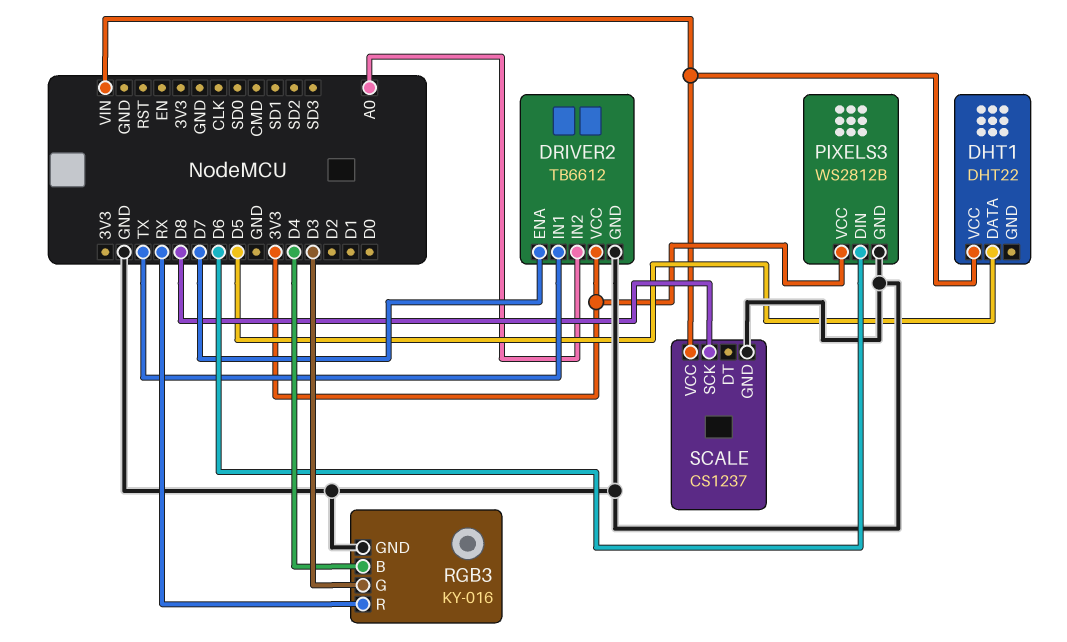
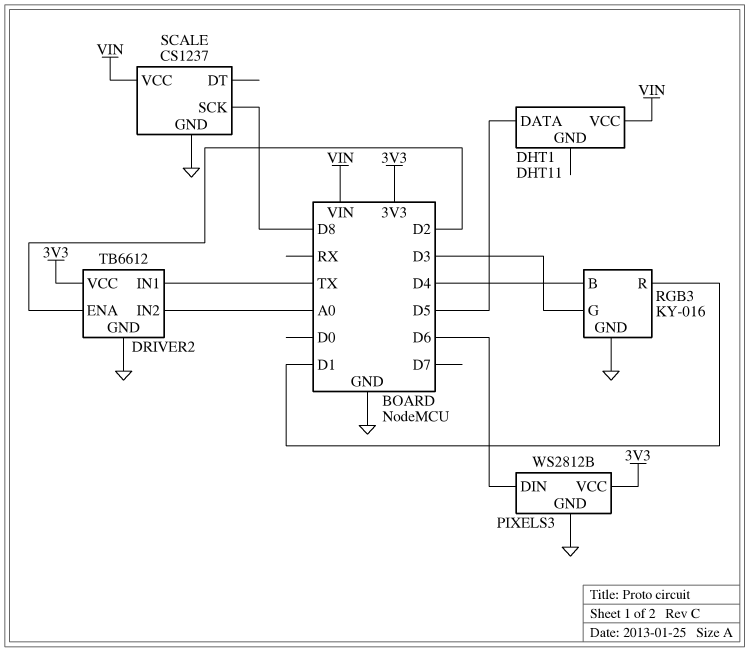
DHT1: DHT22 -> DHT11
DRIVER2 pin ENA: D7 -> D2
RGB3 pin R: RX -> D1

